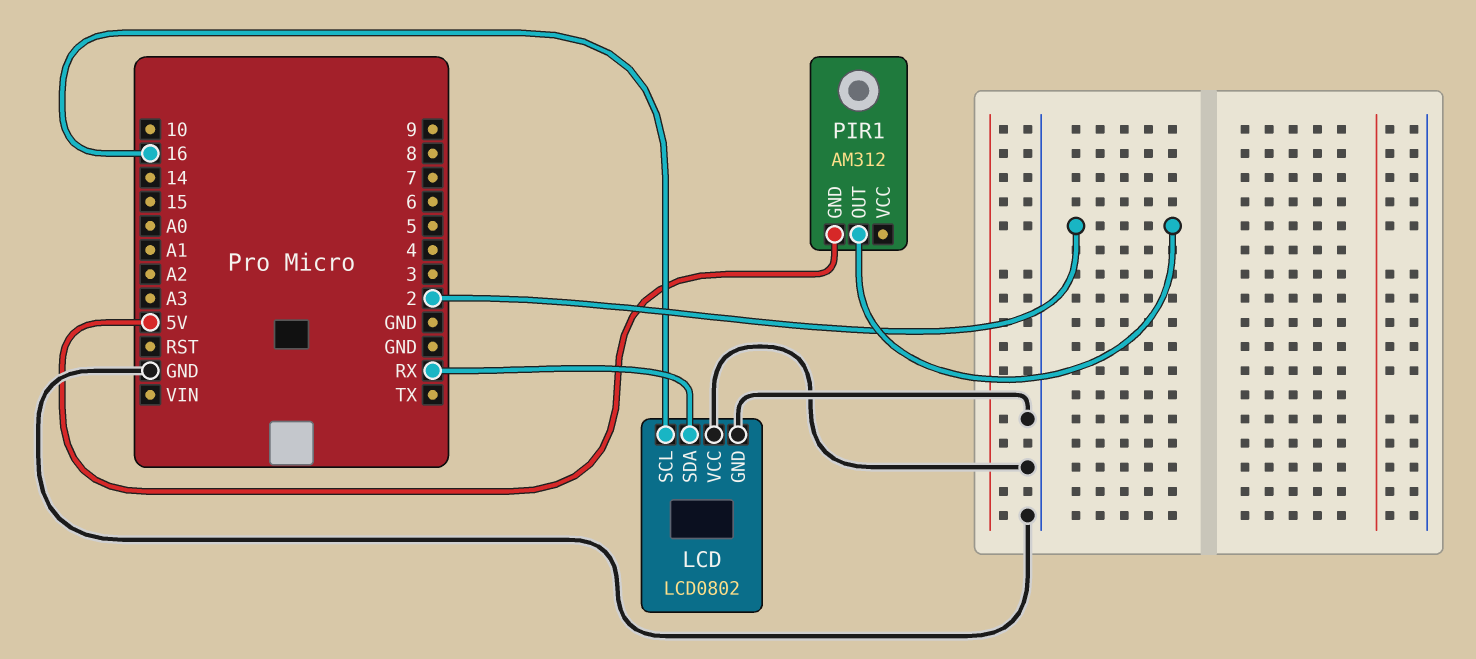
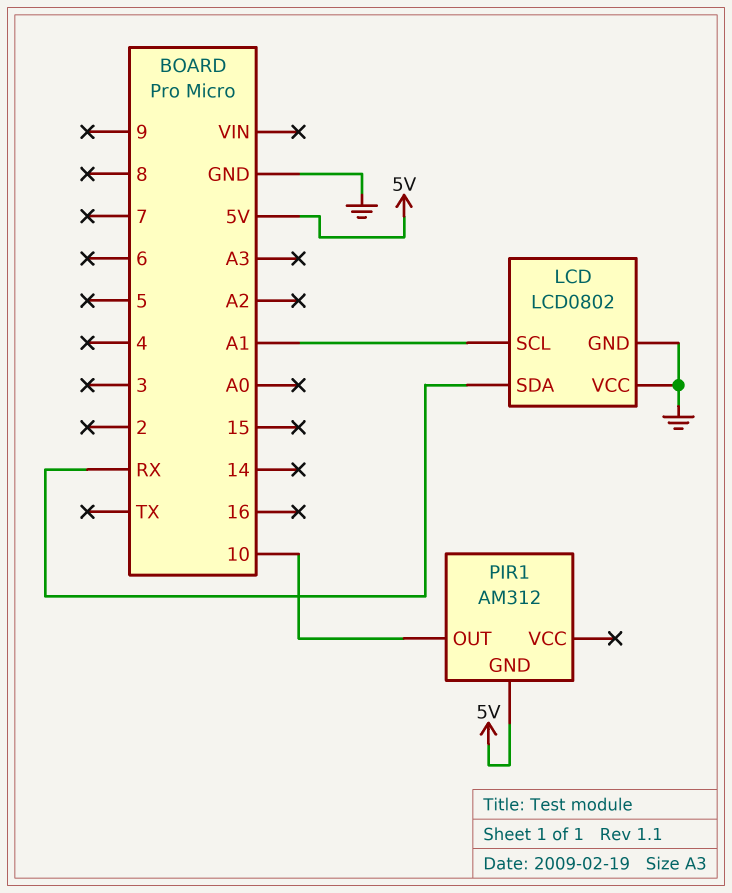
LCD pin SCL: 16 -> A1
PIR1 pin OUT: 2 -> 10

